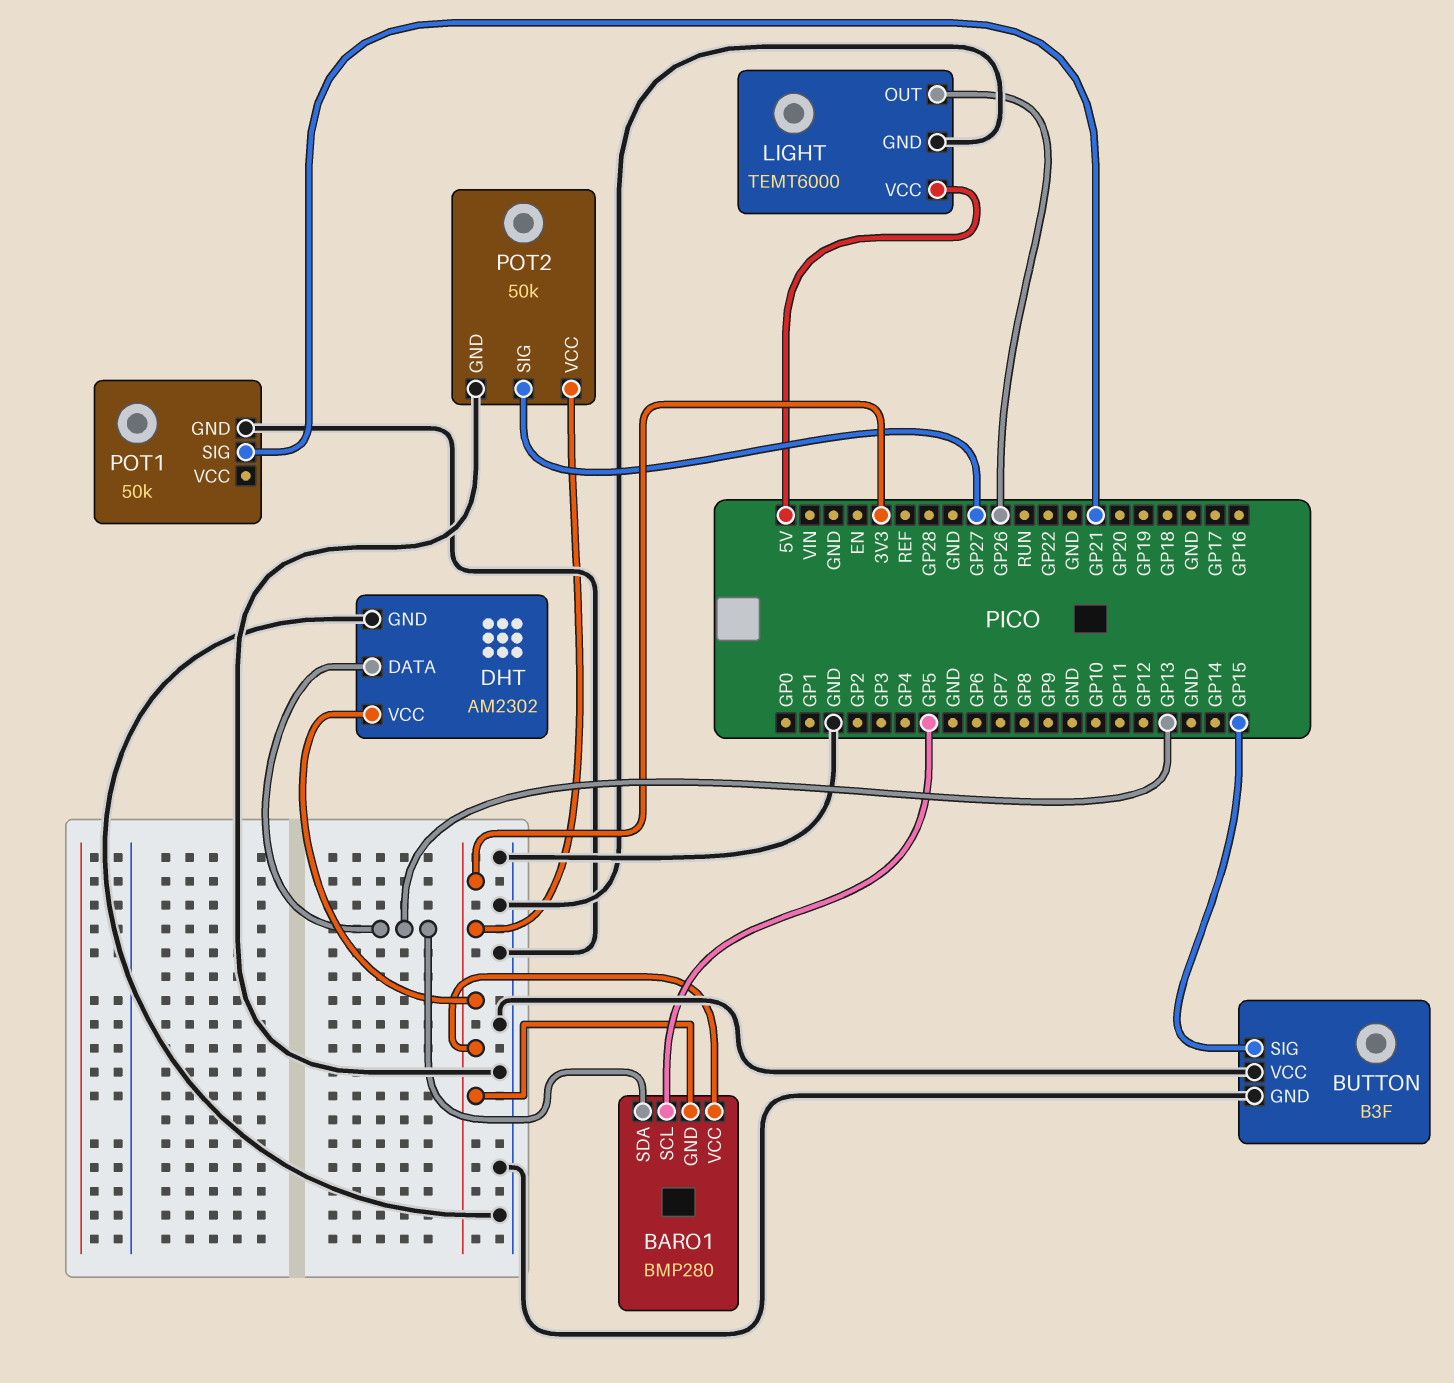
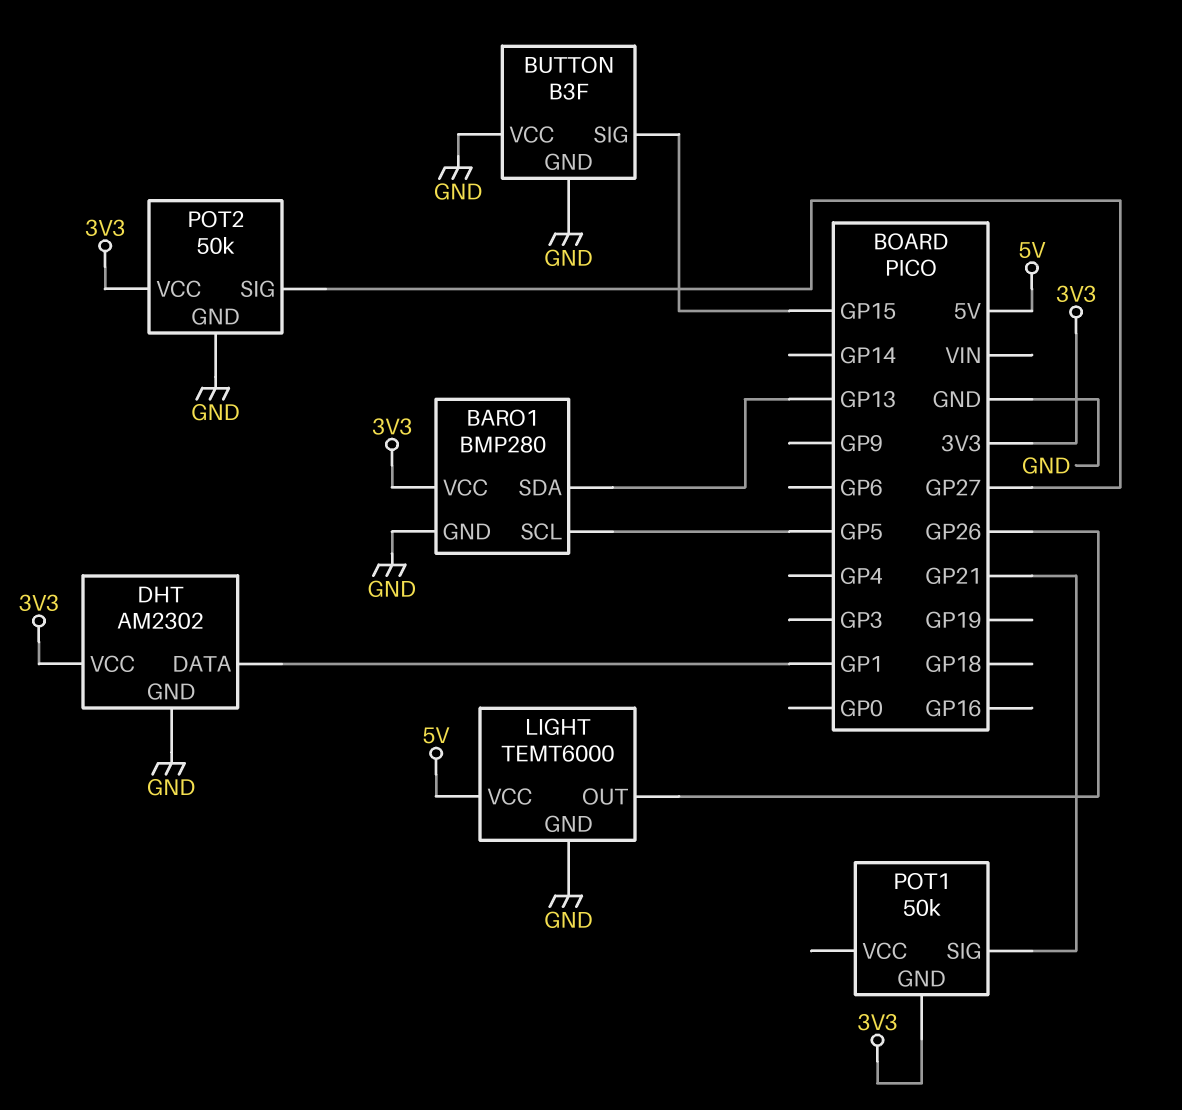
BARO1 pin GND: 3V3 -> GND
DHT pin DATA: GP13 -> GP1
POT1 pin GND: GND -> 3V3

